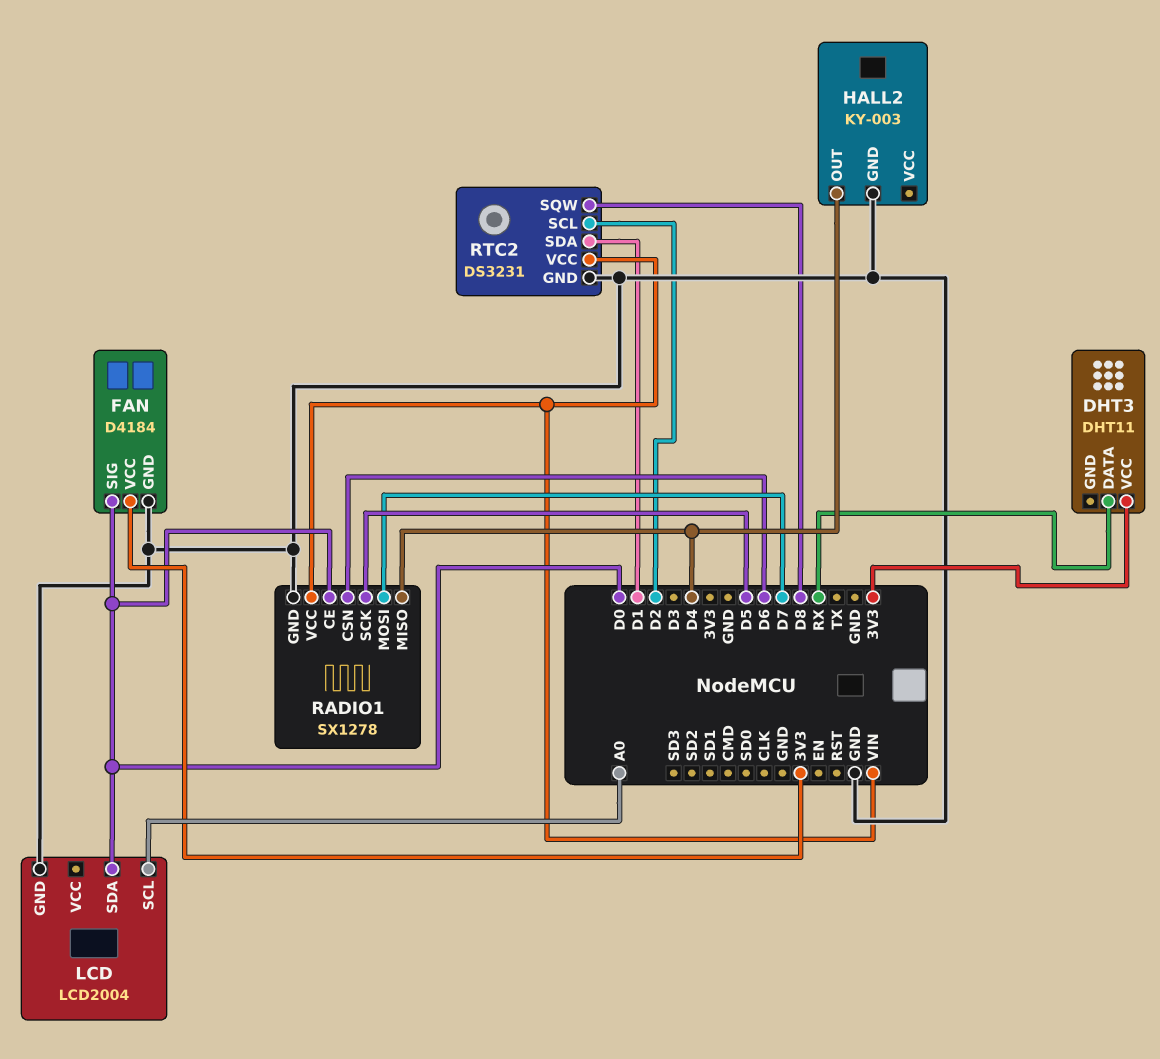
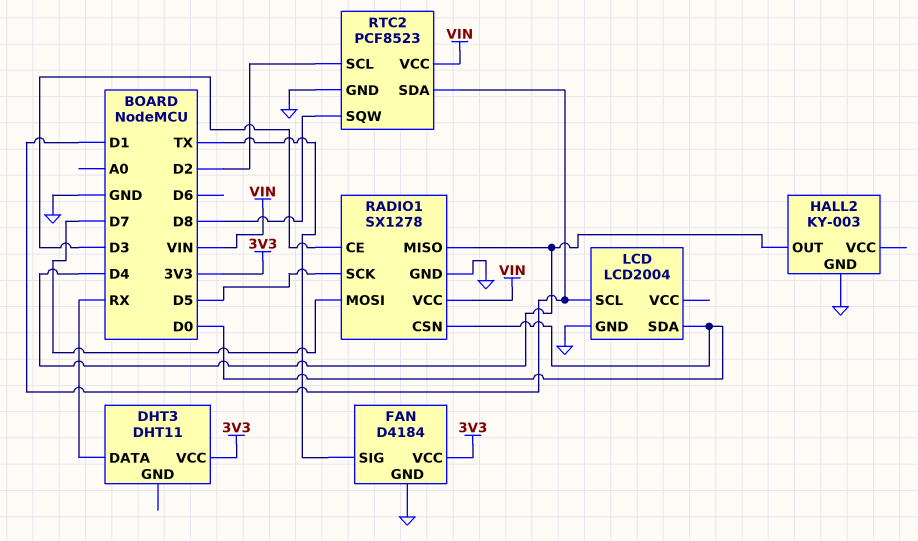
FAN pin SIG: D0 -> TX
LCD pin SCL: A0 -> D1
RADIO1 pin CE: D0 -> D3
RADIO1 pin CSN: D6 -> D0
RTC2: DS3231 -> PCF8523

